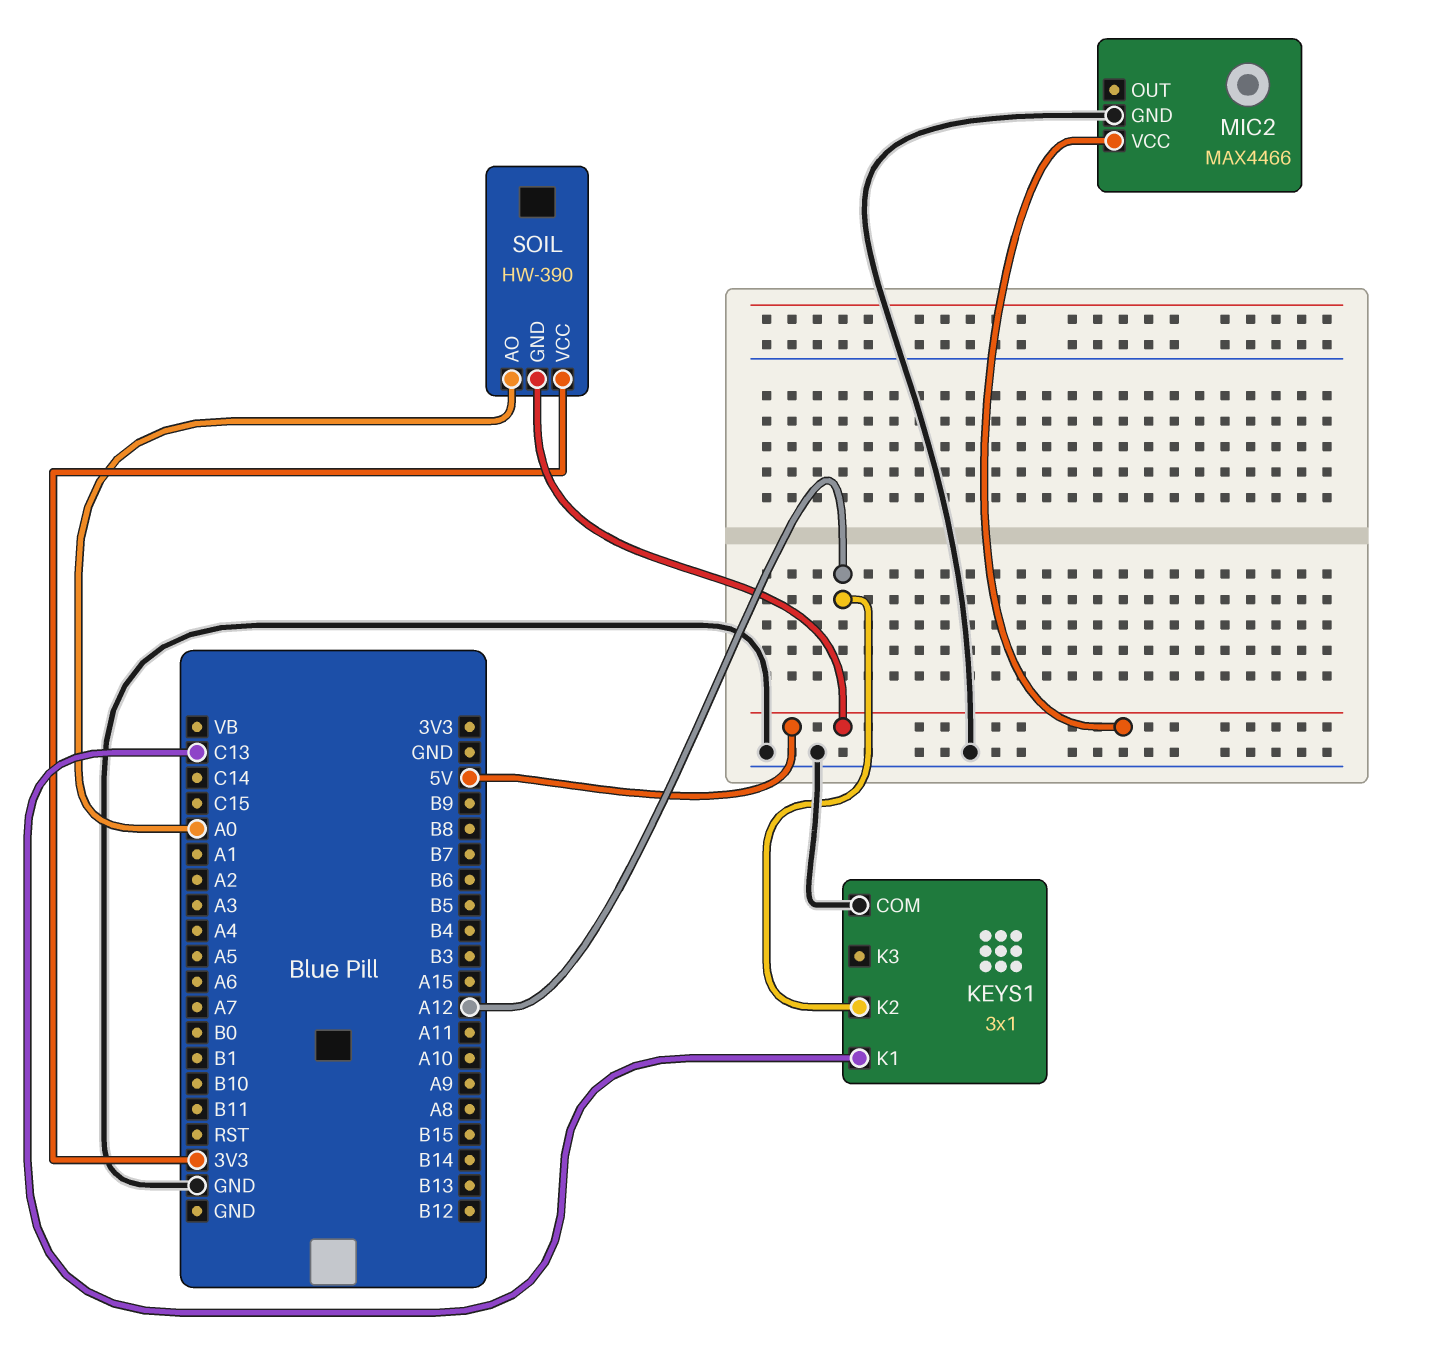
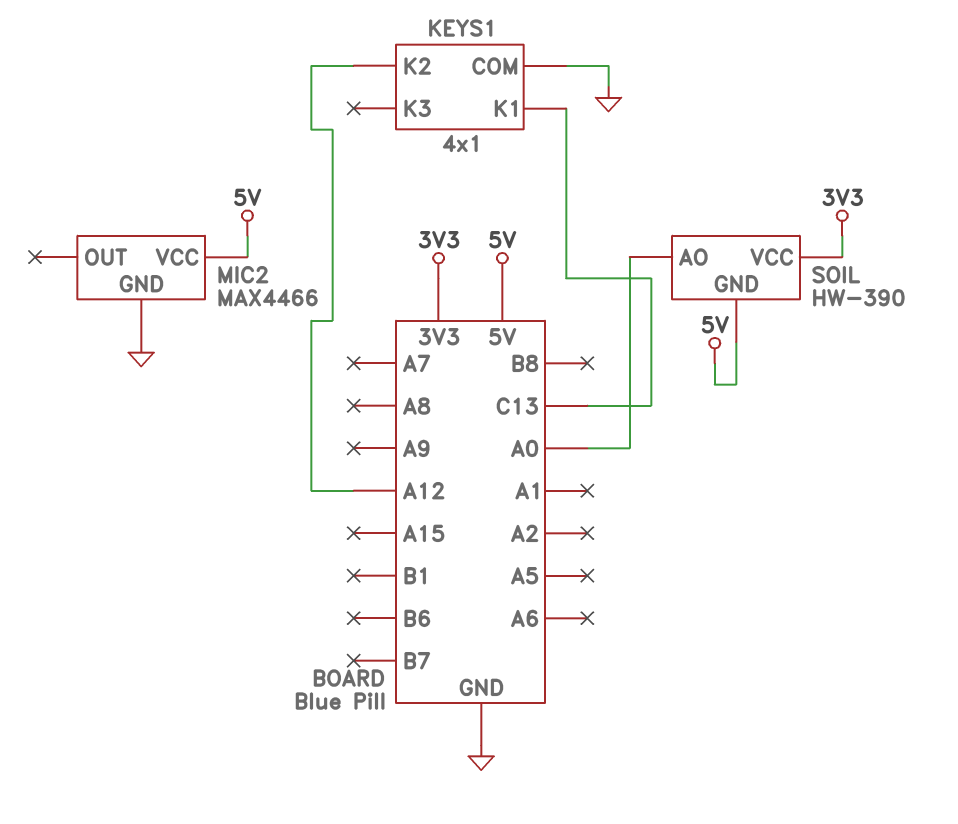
KEYS1: 3x1 -> 4x1

